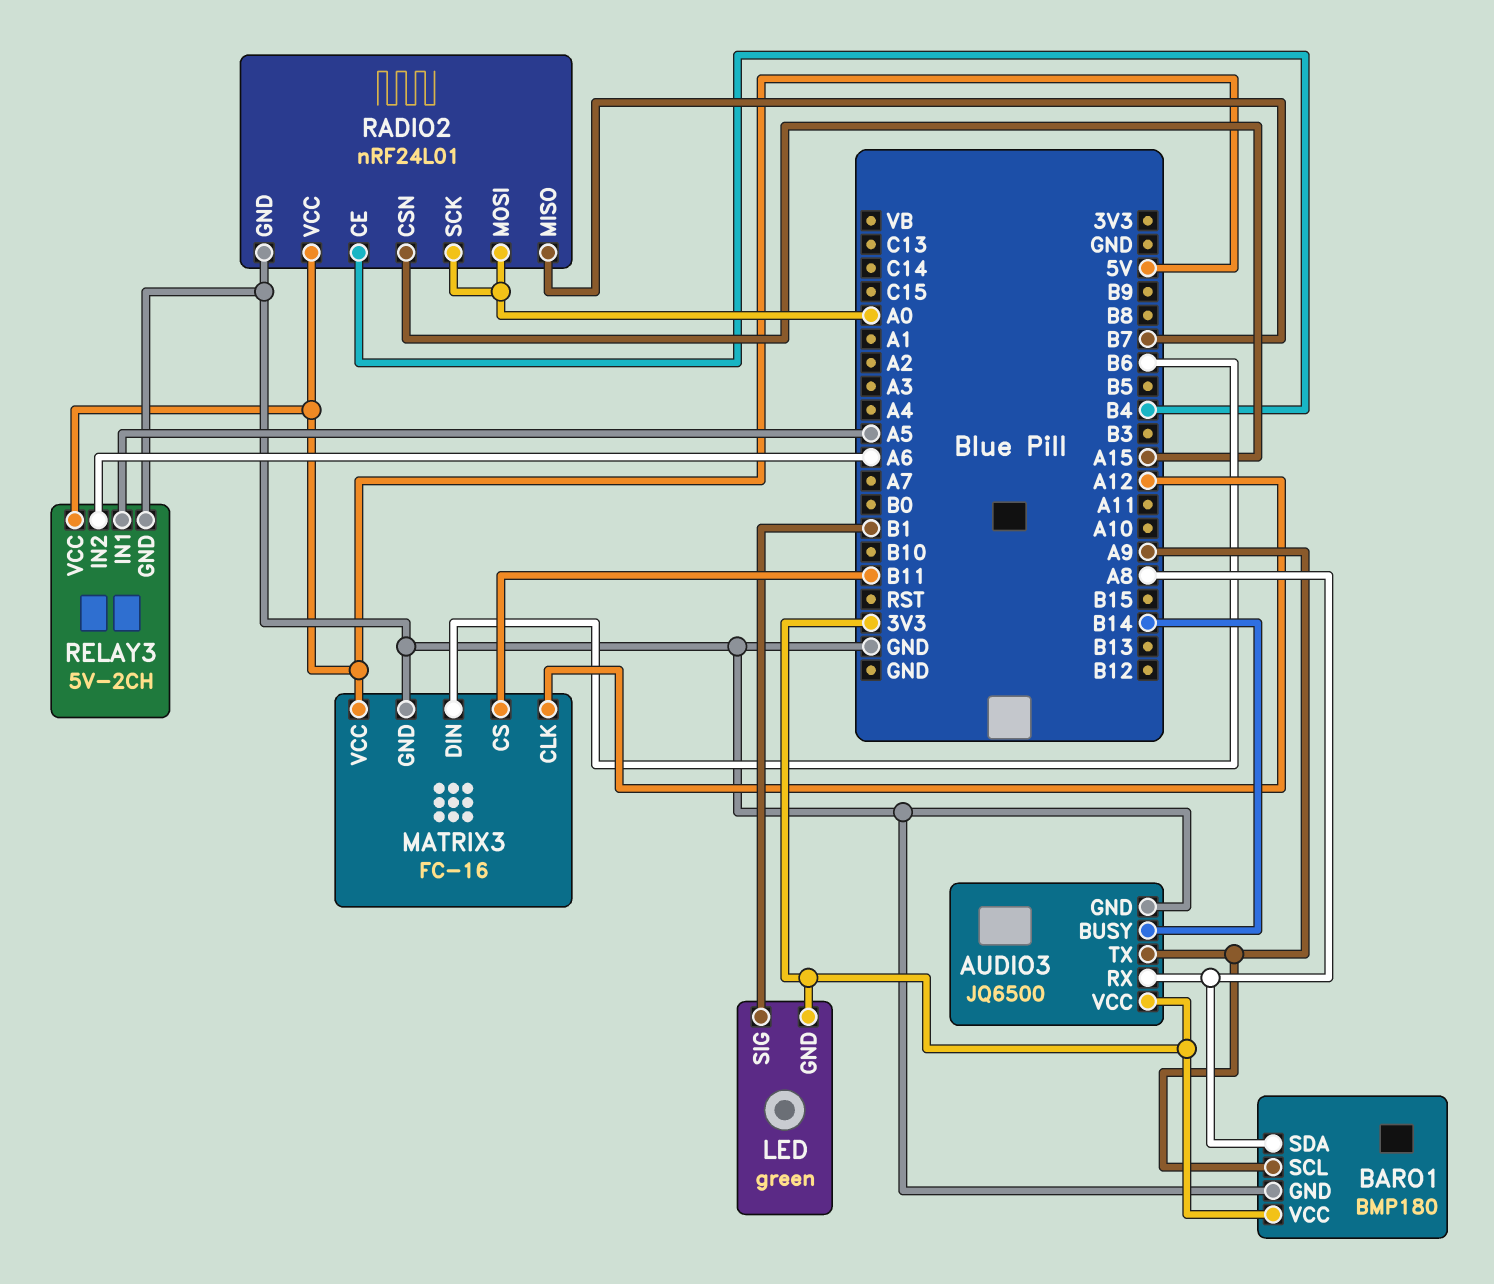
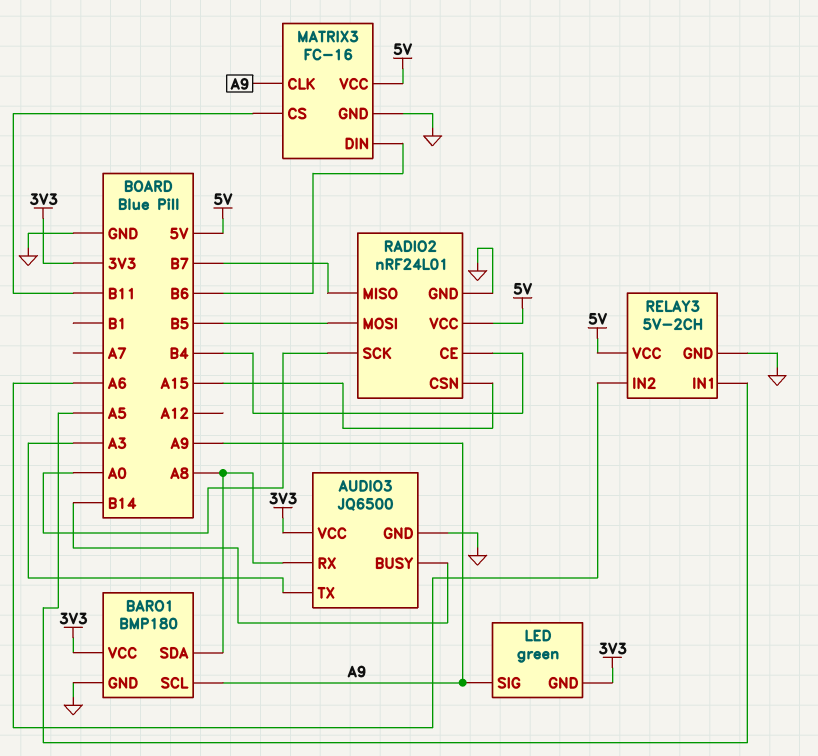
AUDIO3 pin TX: A9 -> A3
LED pin SIG: B1 -> A9
MATRIX3 pin CLK: A12 -> A9
RADIO2 pin MOSI: A0 -> B5

